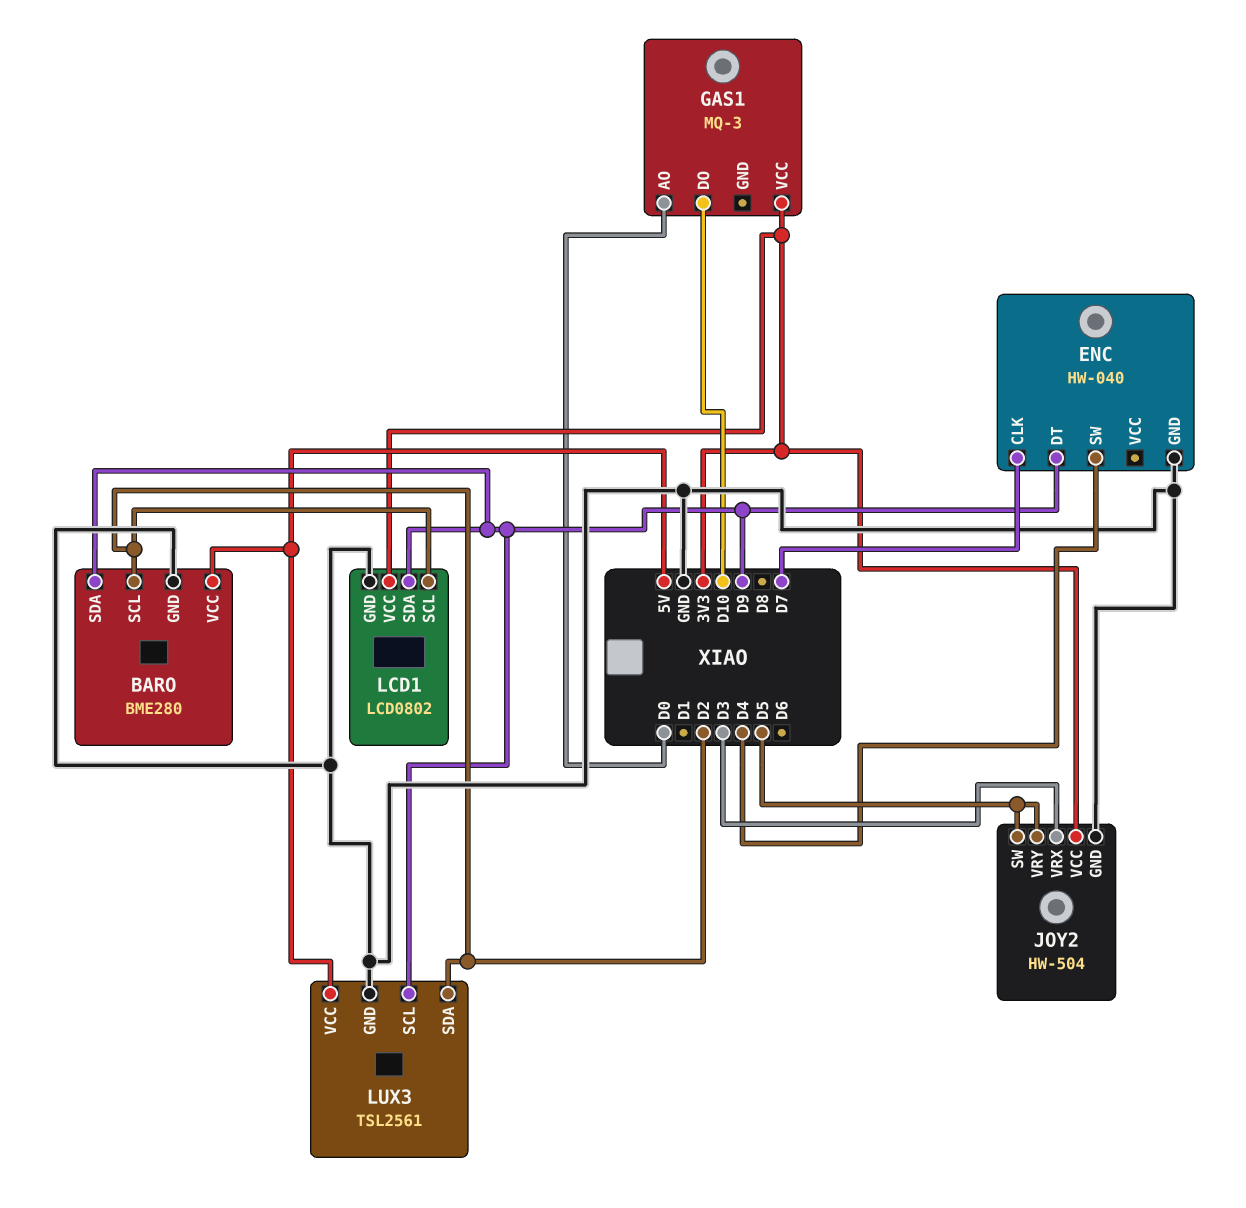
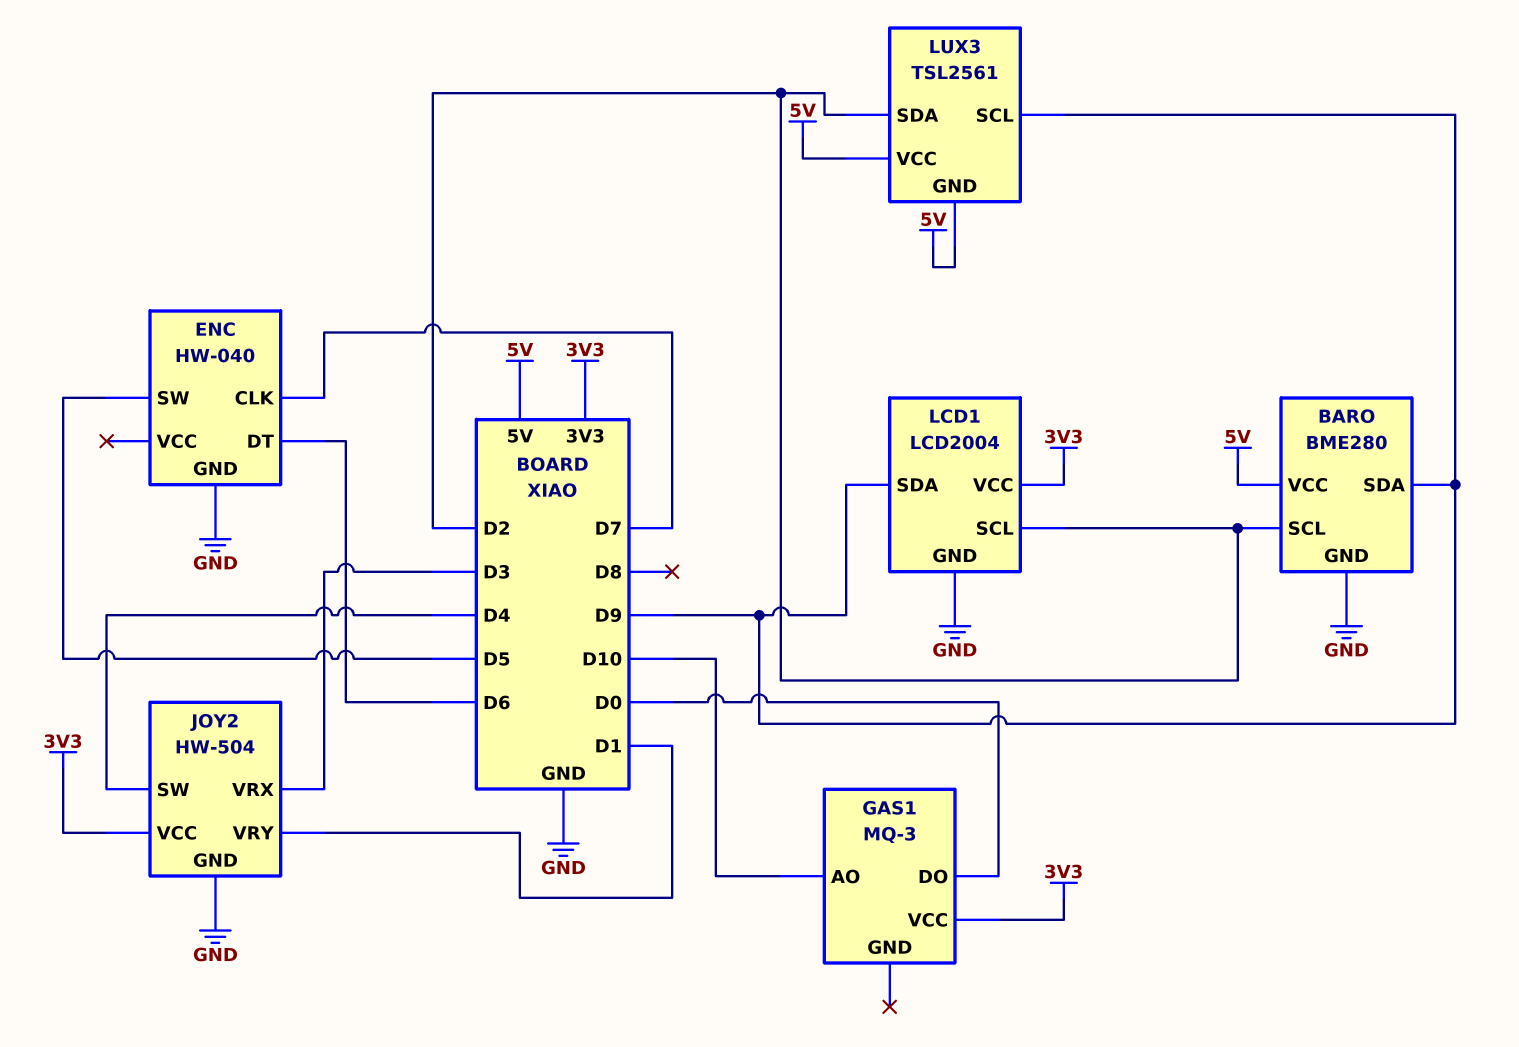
ENC pin DT: D9 -> D6
ENC pin SW: D4 -> D5
GAS1 pin AO: D0 -> D10
GAS1 pin DO: D10 -> D0
JOY2 pin SW: D5 -> D4
JOY2 pin VRY: D5 -> D1
LCD1: LCD0802 -> LCD2004
LUX3 pin GND: GND -> 5V

